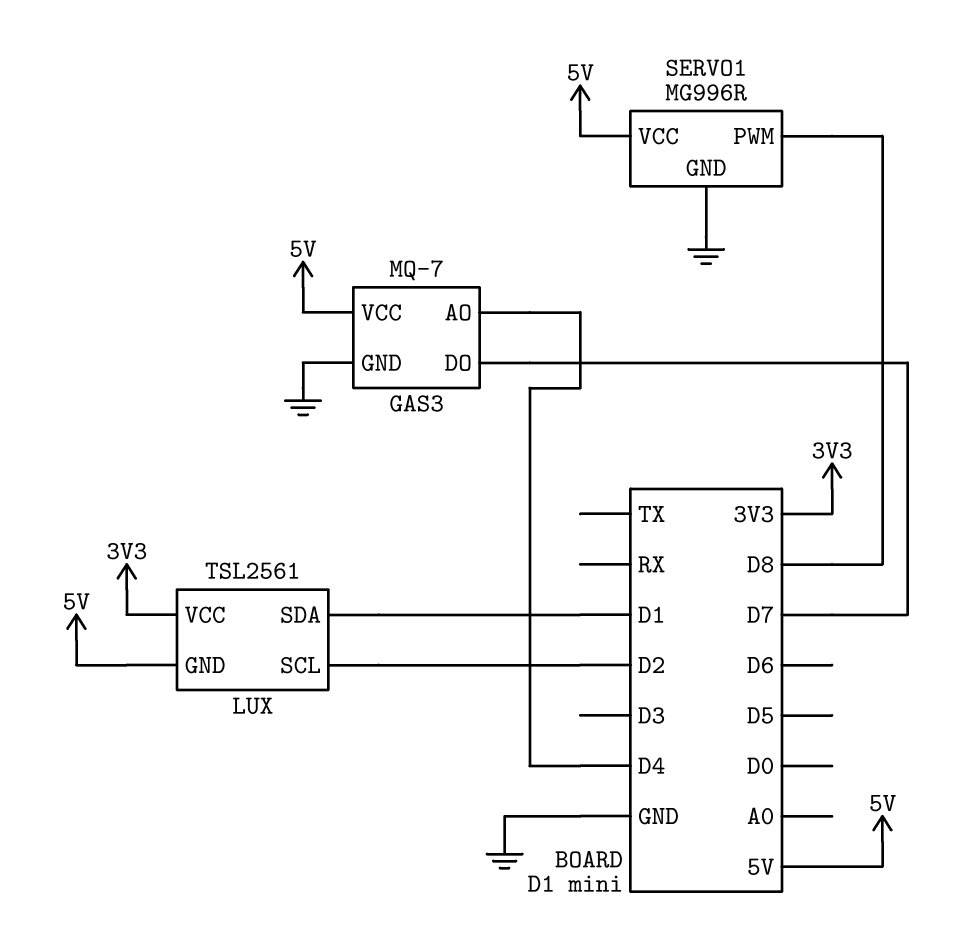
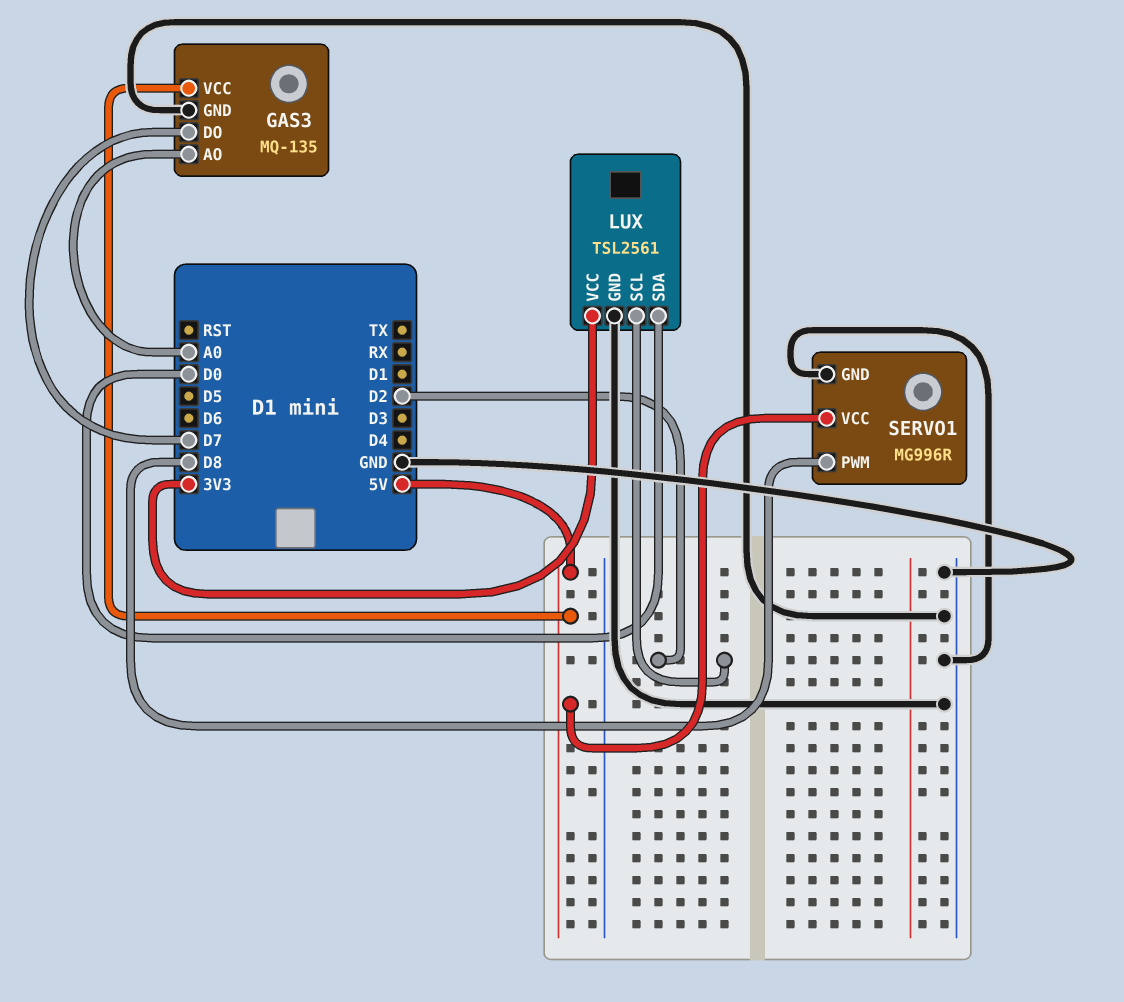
GAS3: MQ-7 -> MQ-135
GAS3 pin AO: D4 -> A0
LUX pin GND: 5V -> GND
LUX pin SDA: D1 -> D0

